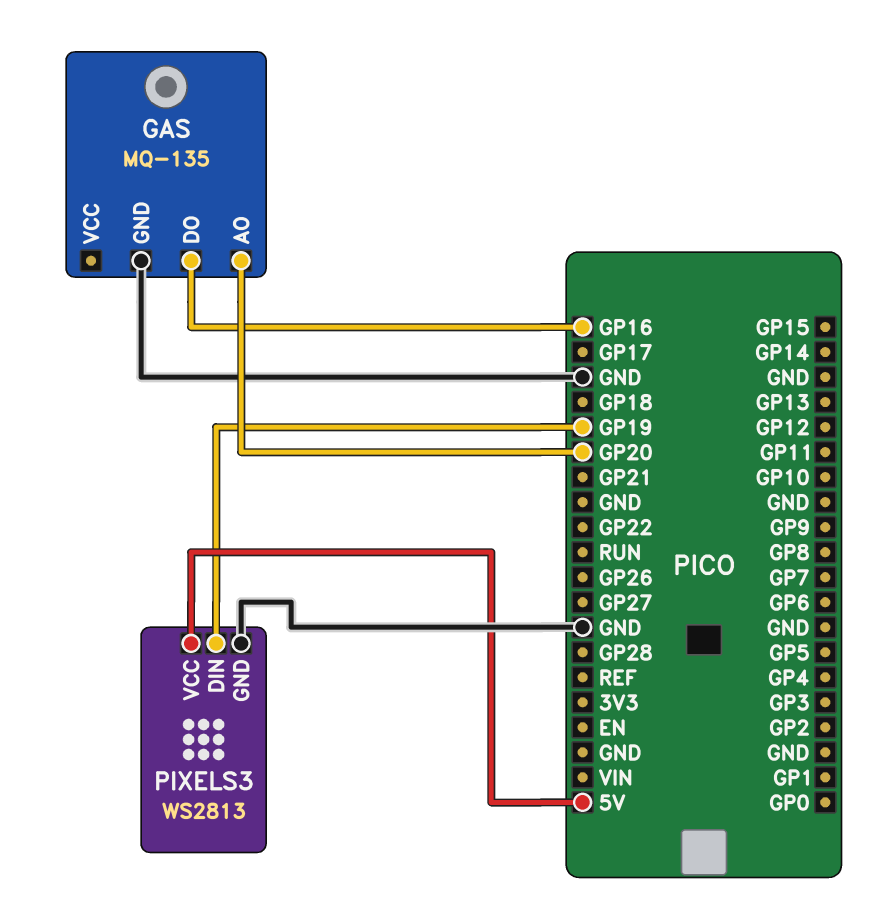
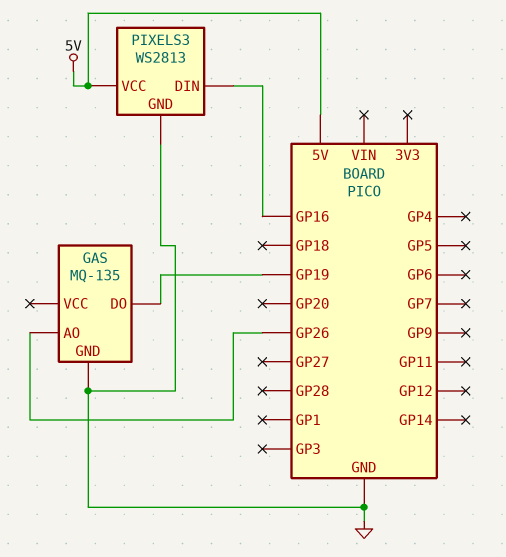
GAS pin AO: GP20 -> GP26
GAS pin DO: GP16 -> GP19
PIXELS3 pin DIN: GP19 -> GP16

